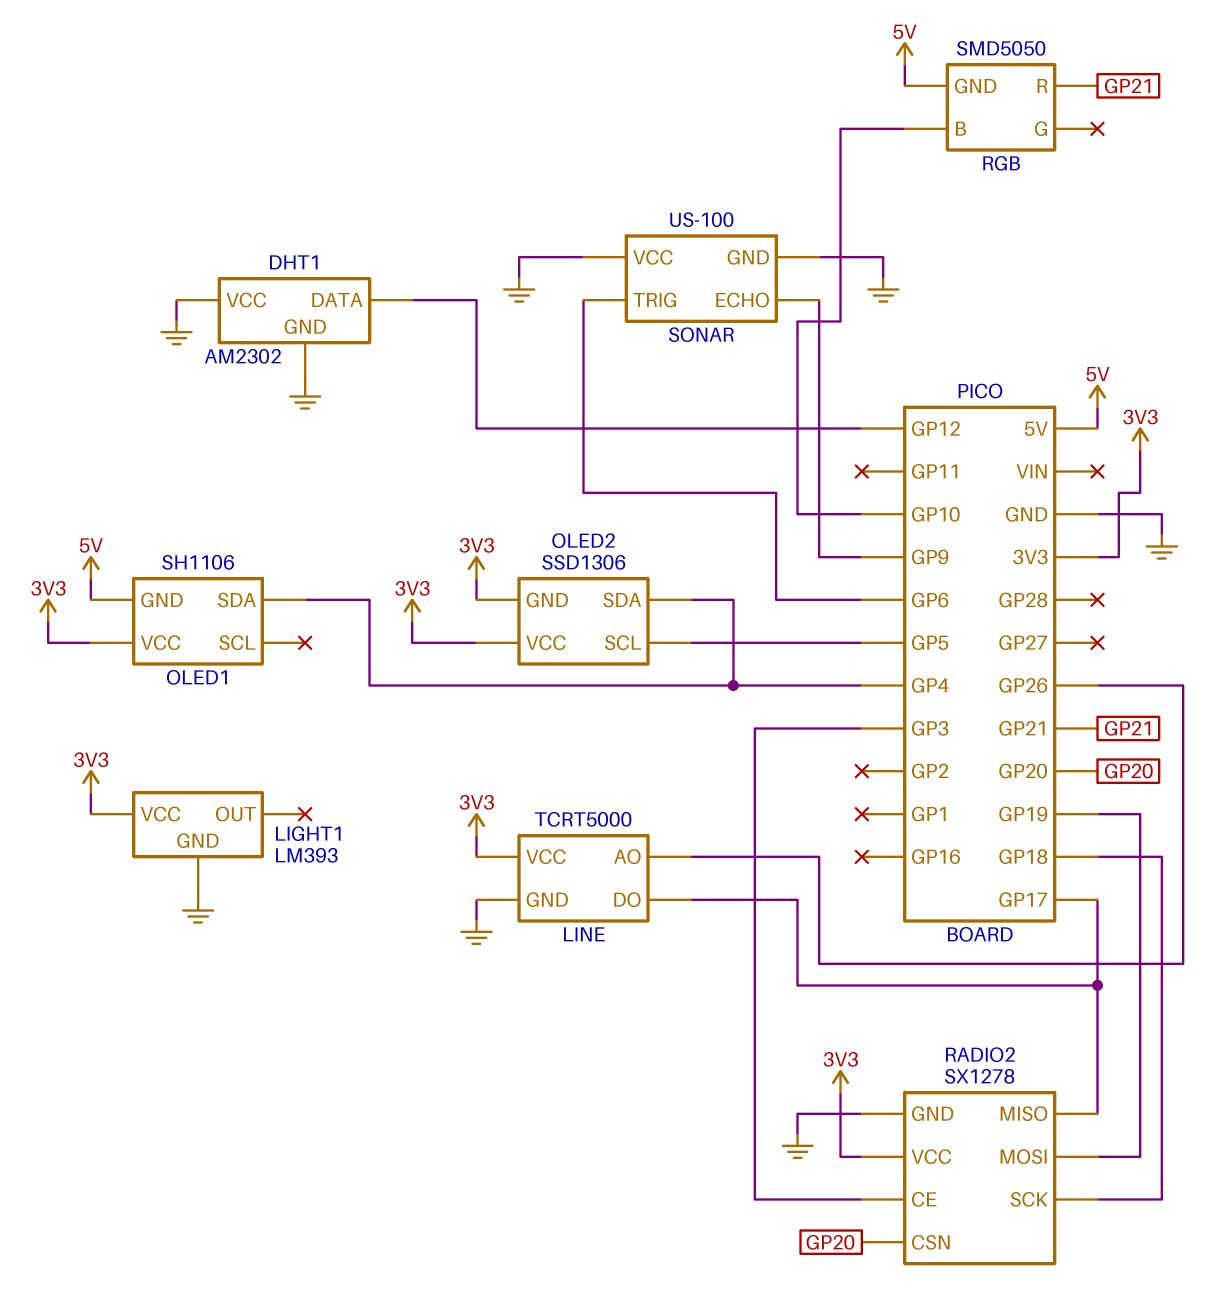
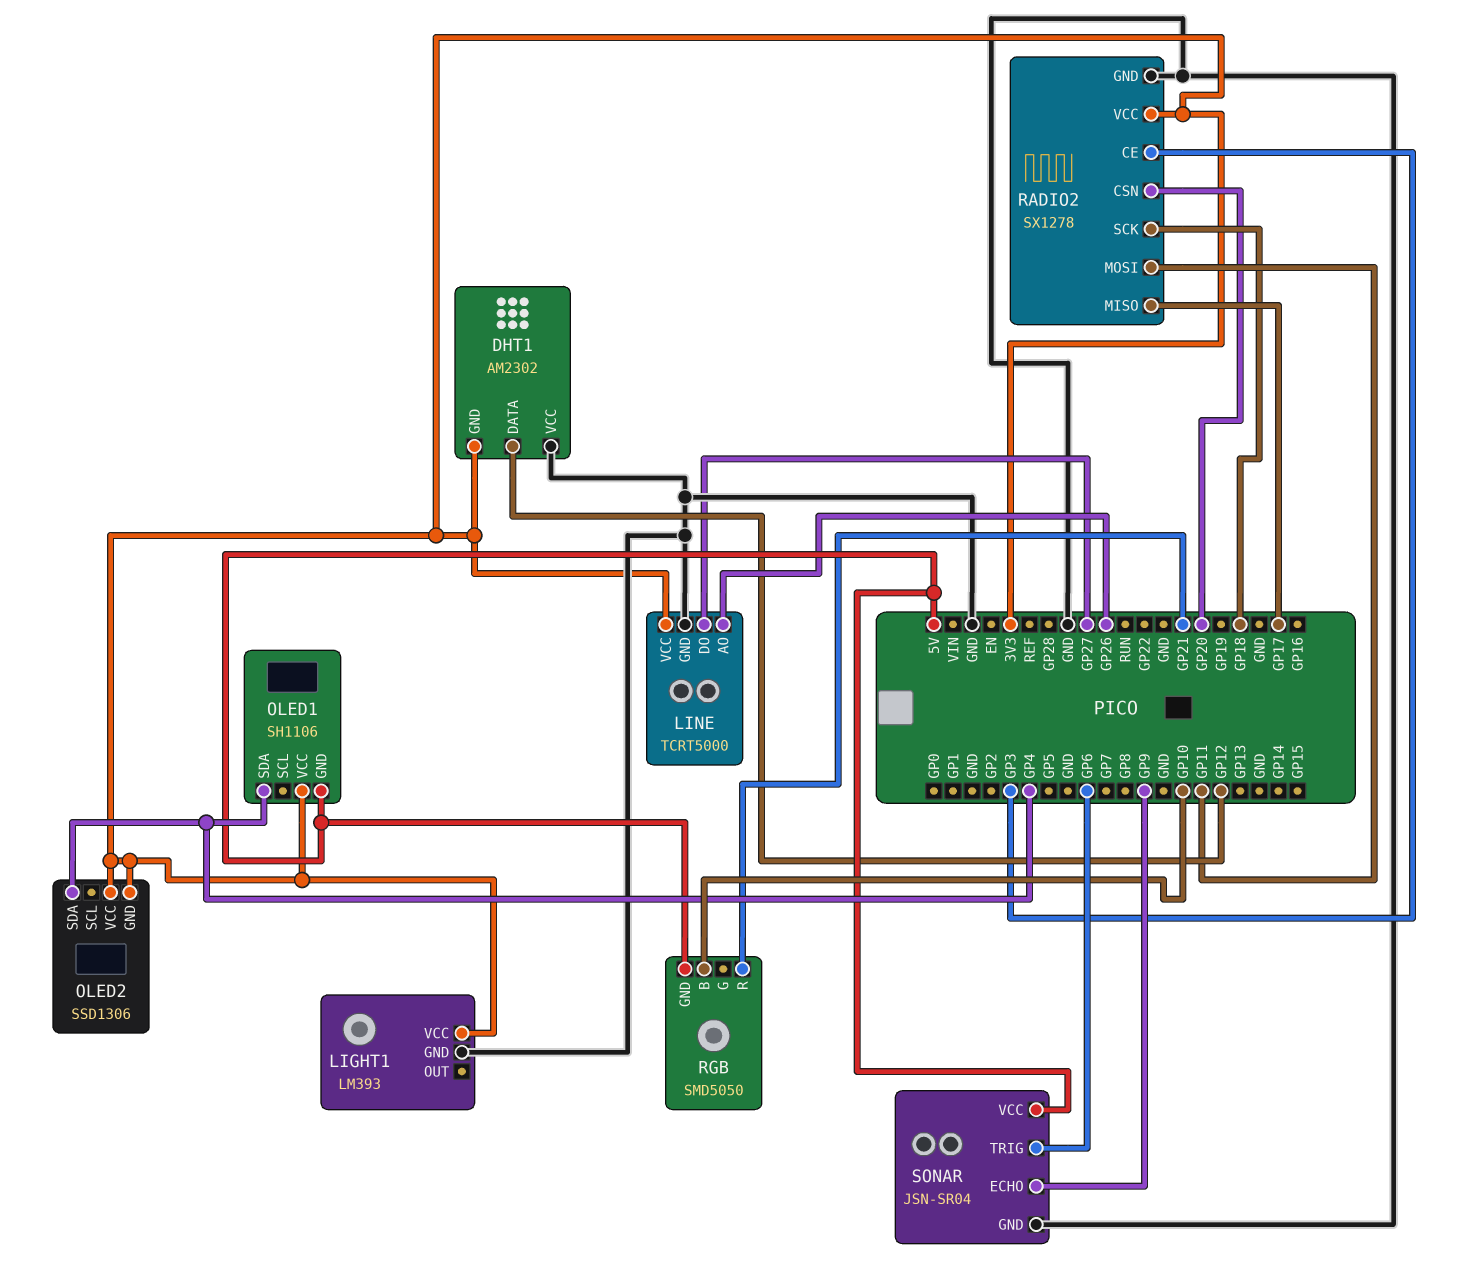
DHT1 pin GND: GND -> 3V3
LINE pin DO: GP17 -> GP27
OLED2 pin SCL: GP5 -> none
RADIO2 pin MOSI: GP19 -> GP11
SONAR: US-100 -> JSN-SR04
SONAR pin VCC: GND -> 5V

